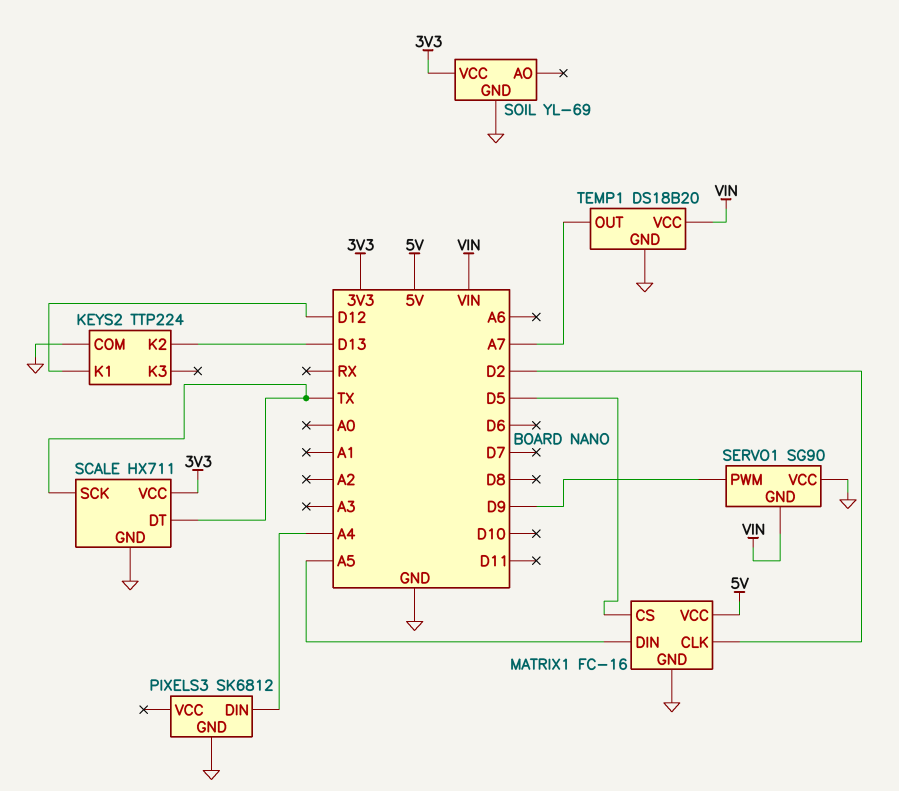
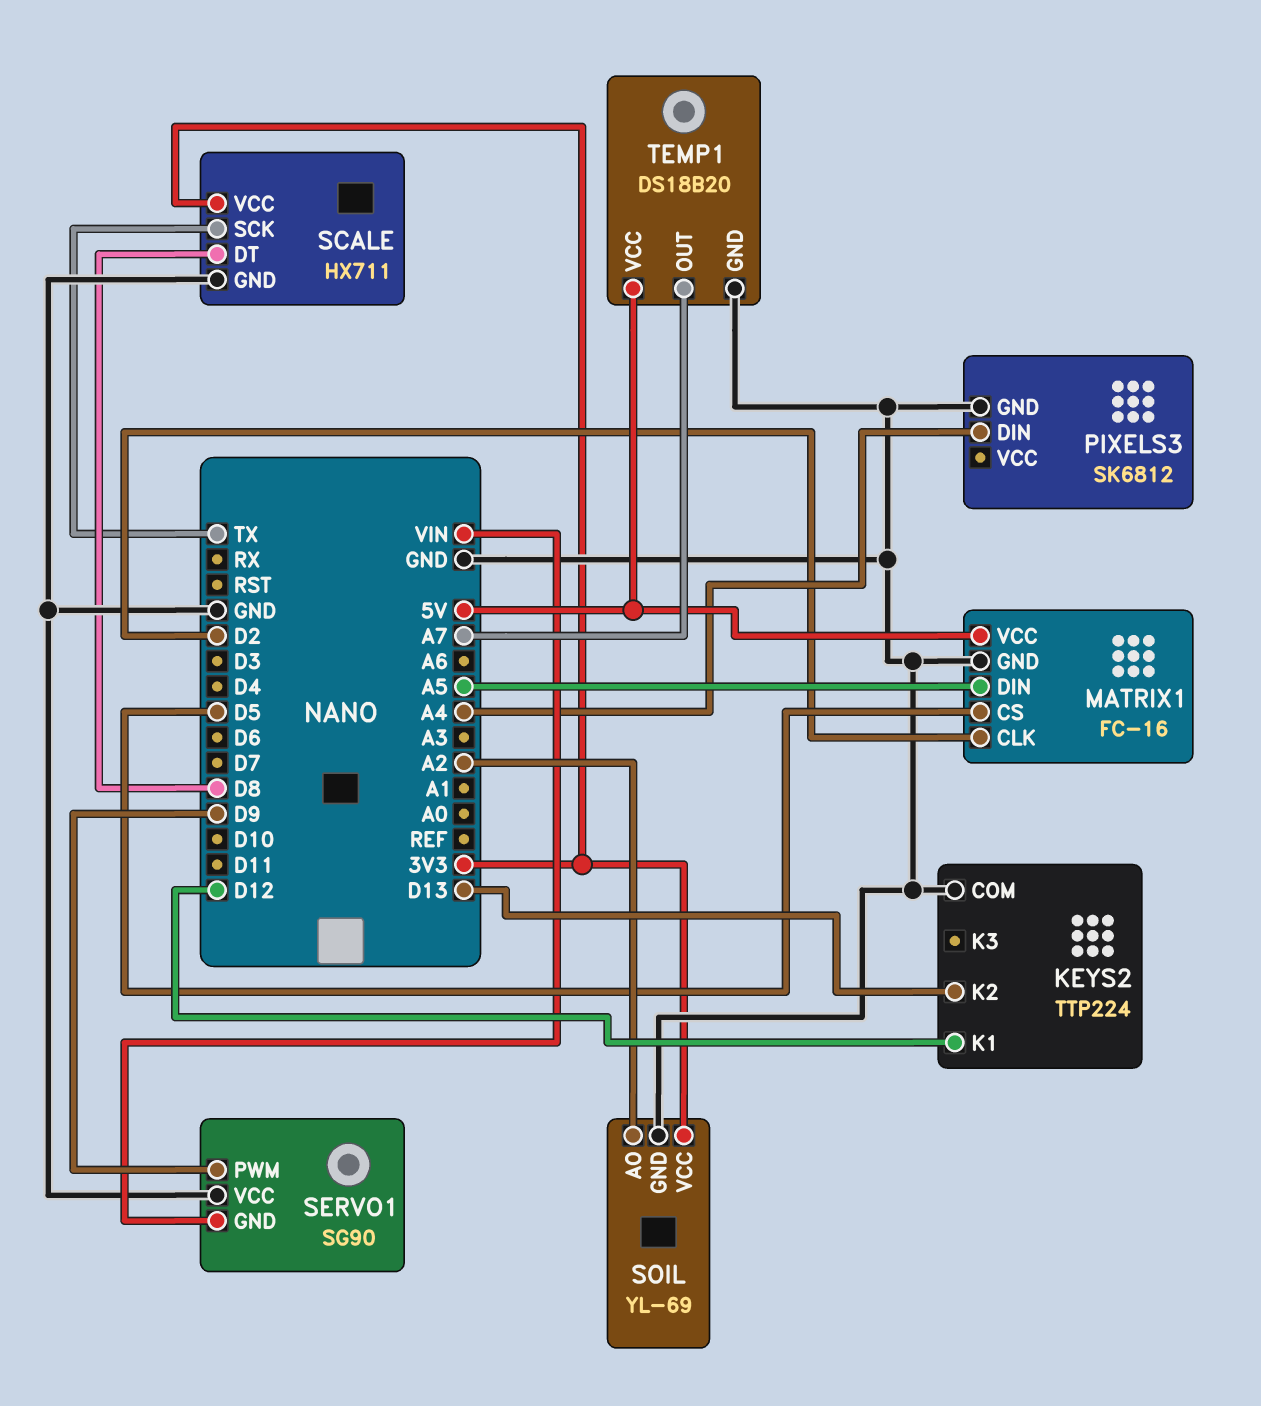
SCALE pin DT: TX -> D8
SOIL pin AO: none -> A2
TEMP1 pin VCC: VIN -> 5V

